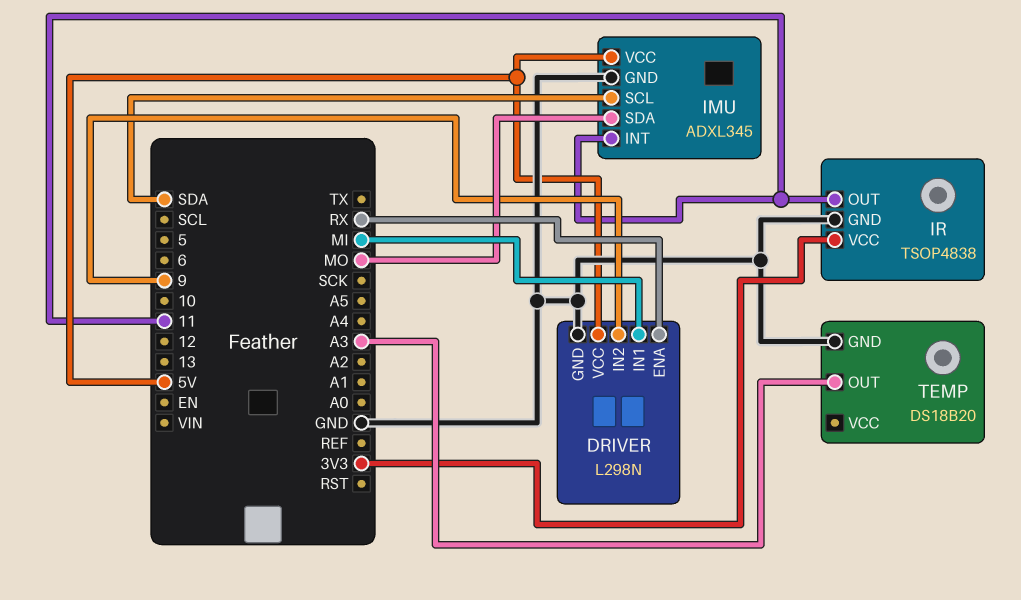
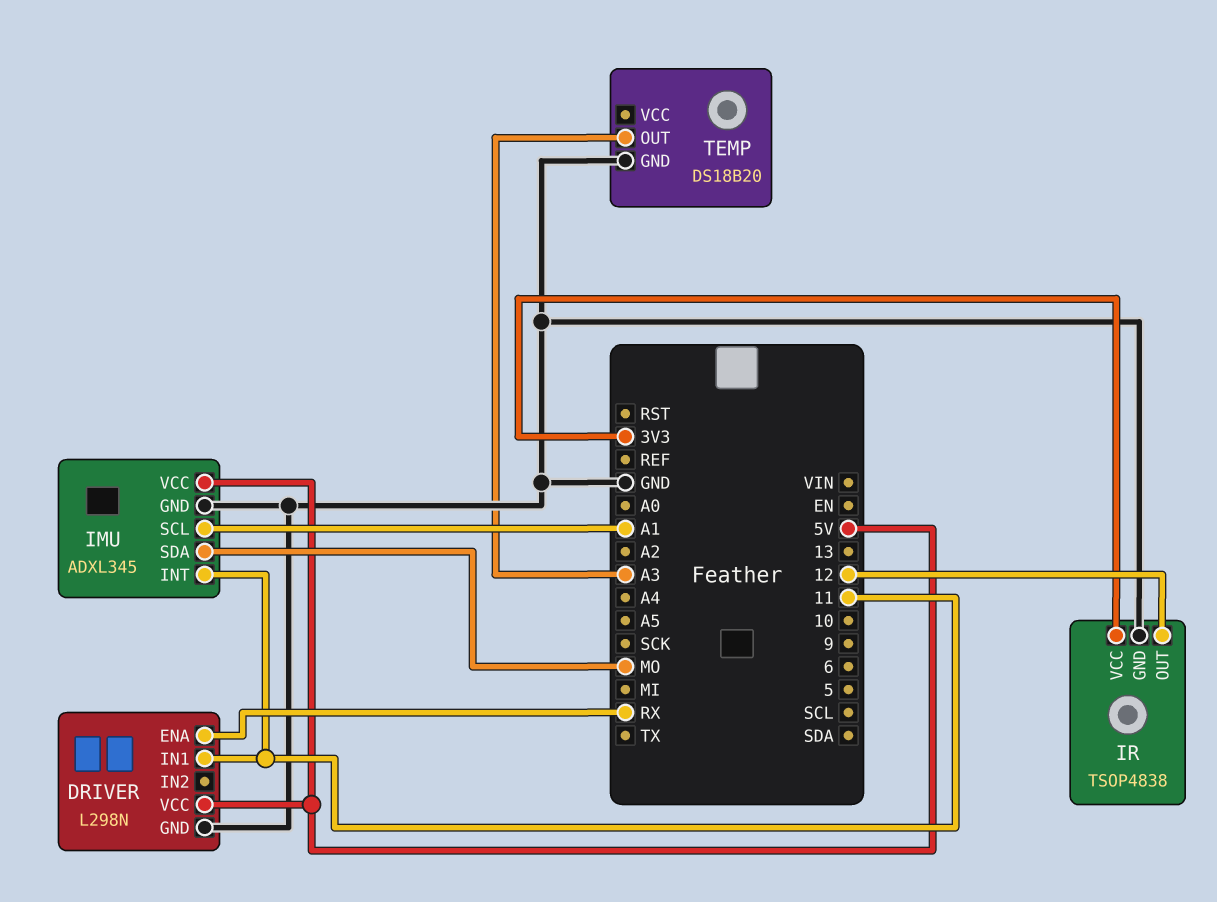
DRIVER pin IN1: MI -> 11
DRIVER pin IN2: 9 -> none
IMU pin SCL: SDA -> A1
IR pin OUT: 11 -> 12

